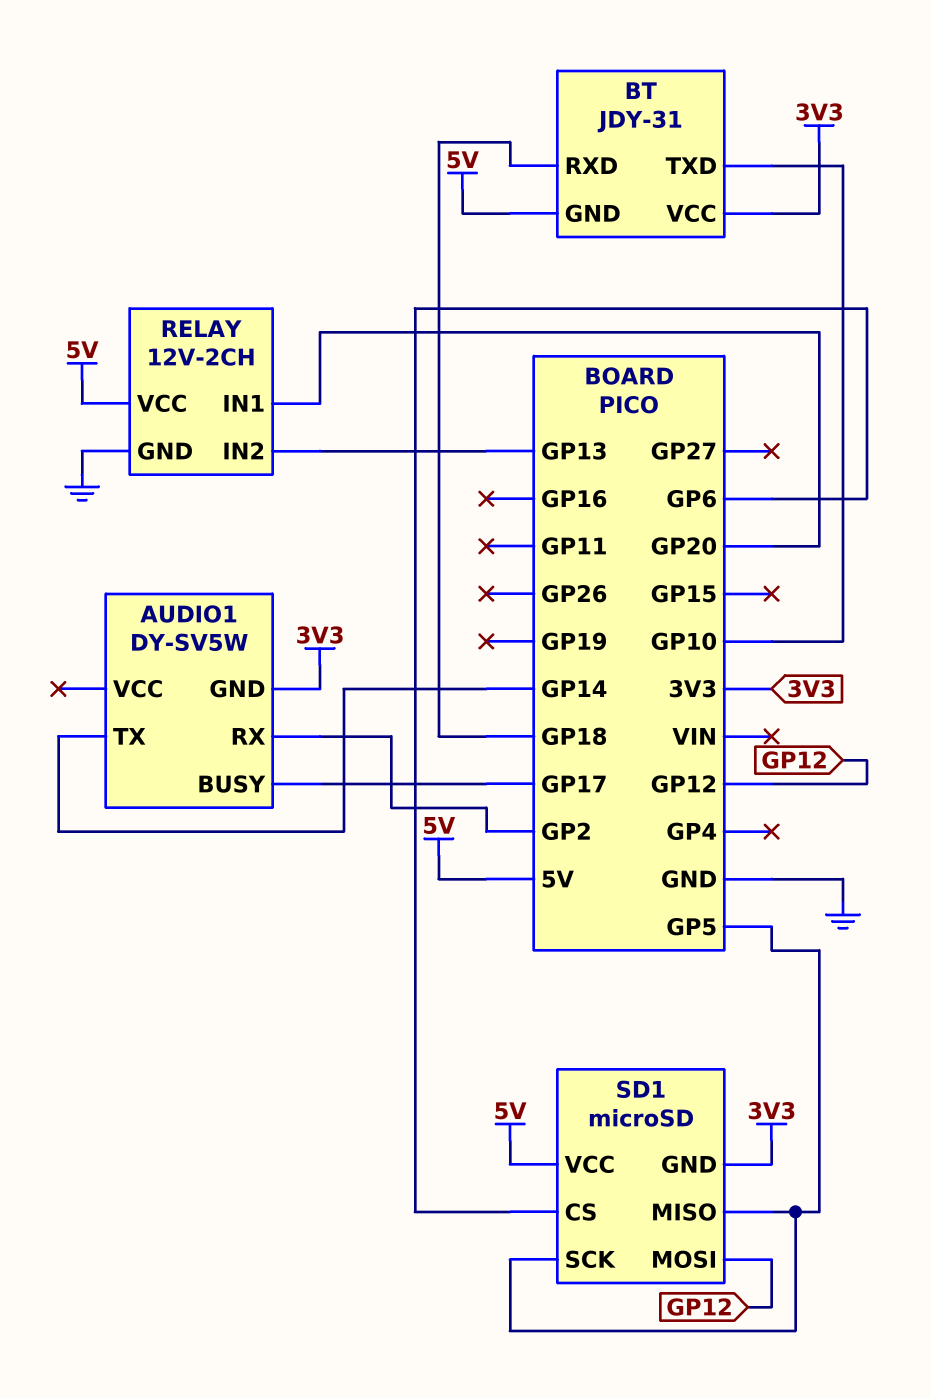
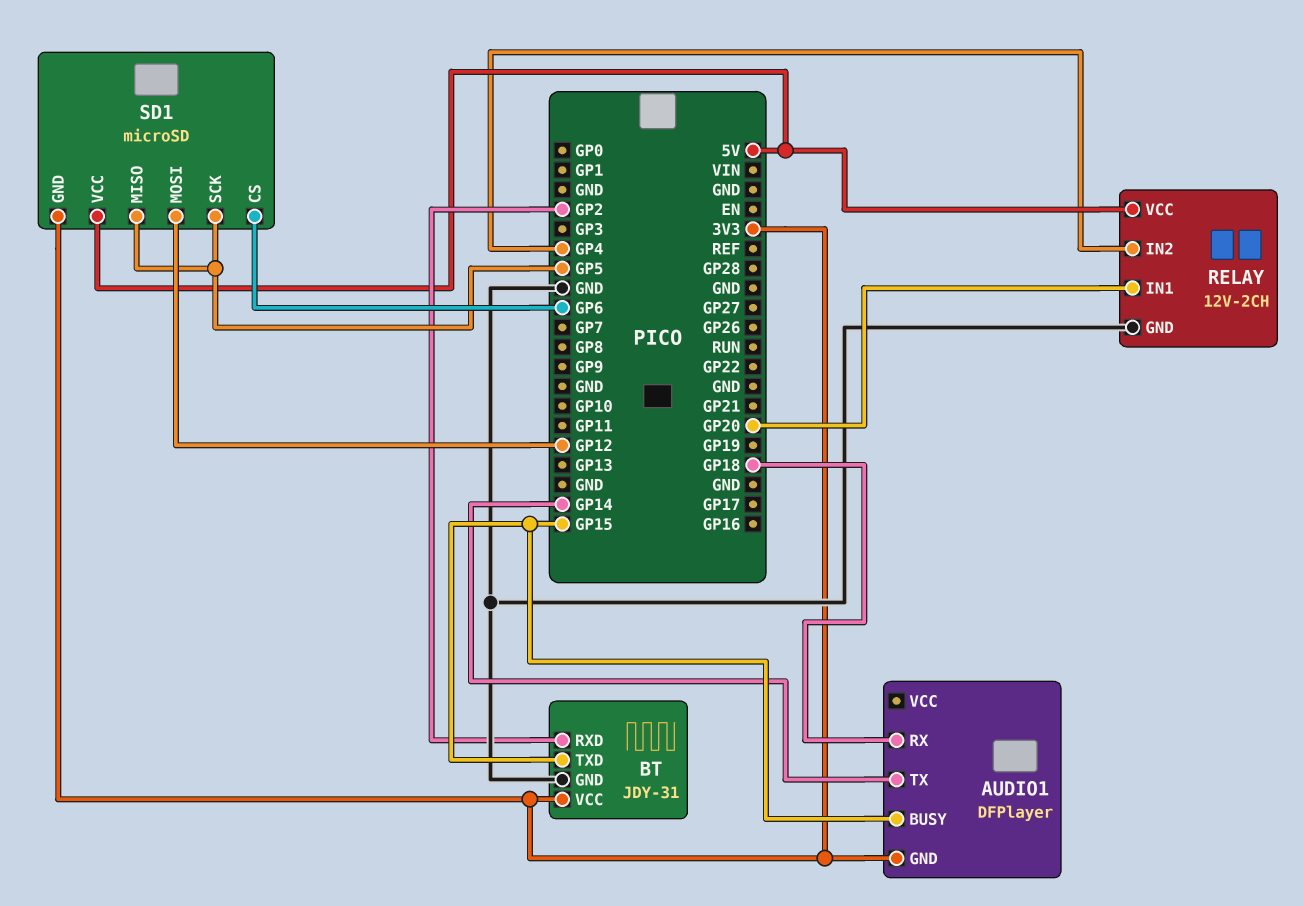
AUDIO1: DY-SV5W -> DFPlayer
AUDIO1 pin BUSY: GP17 -> GP15
AUDIO1 pin RX: GP2 -> GP18
BT pin GND: 5V -> GND
BT pin RXD: GP18 -> GP2
BT pin TXD: GP10 -> GP15
RELAY pin IN2: GP13 -> GP4

